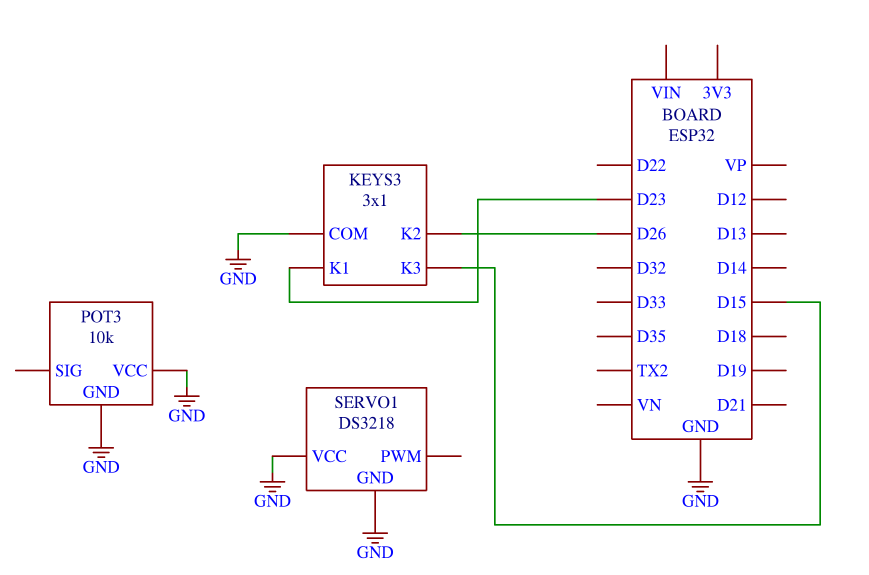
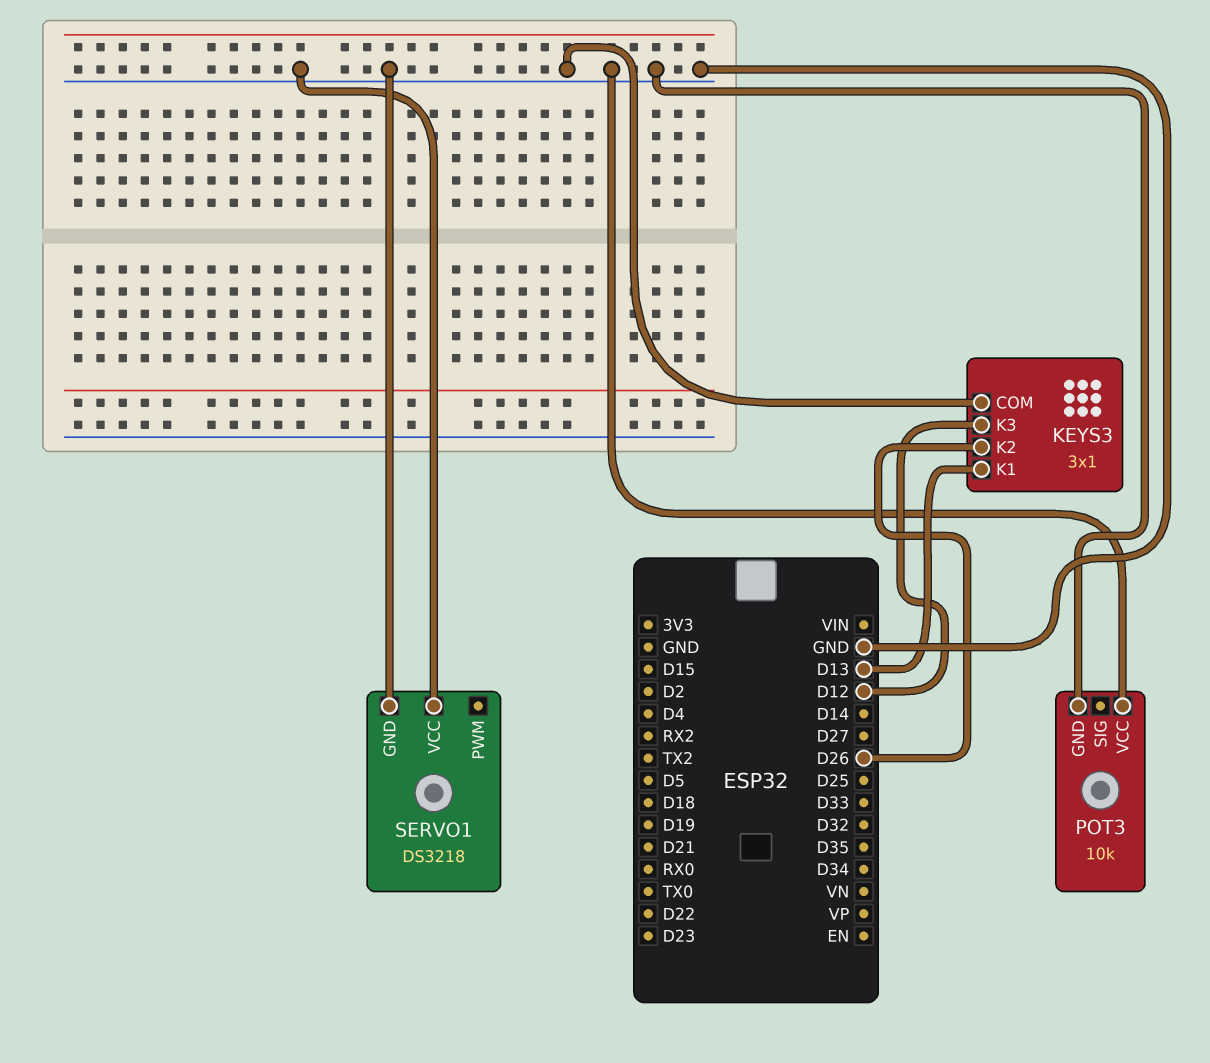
KEYS3 pin K1: D23 -> D13
KEYS3 pin K3: D15 -> D12

